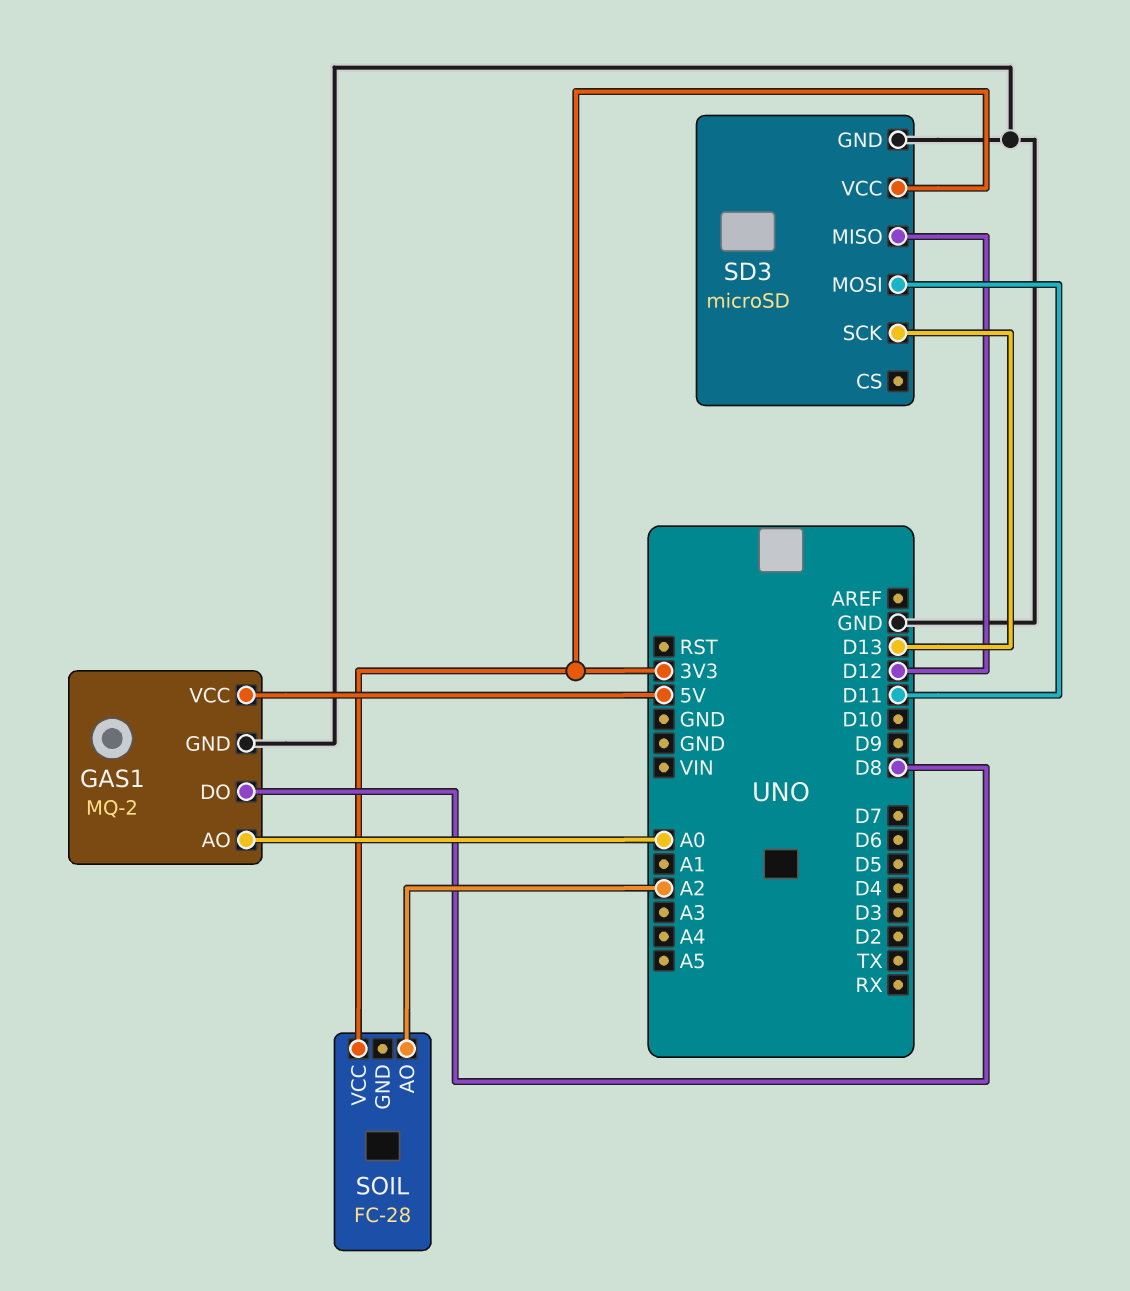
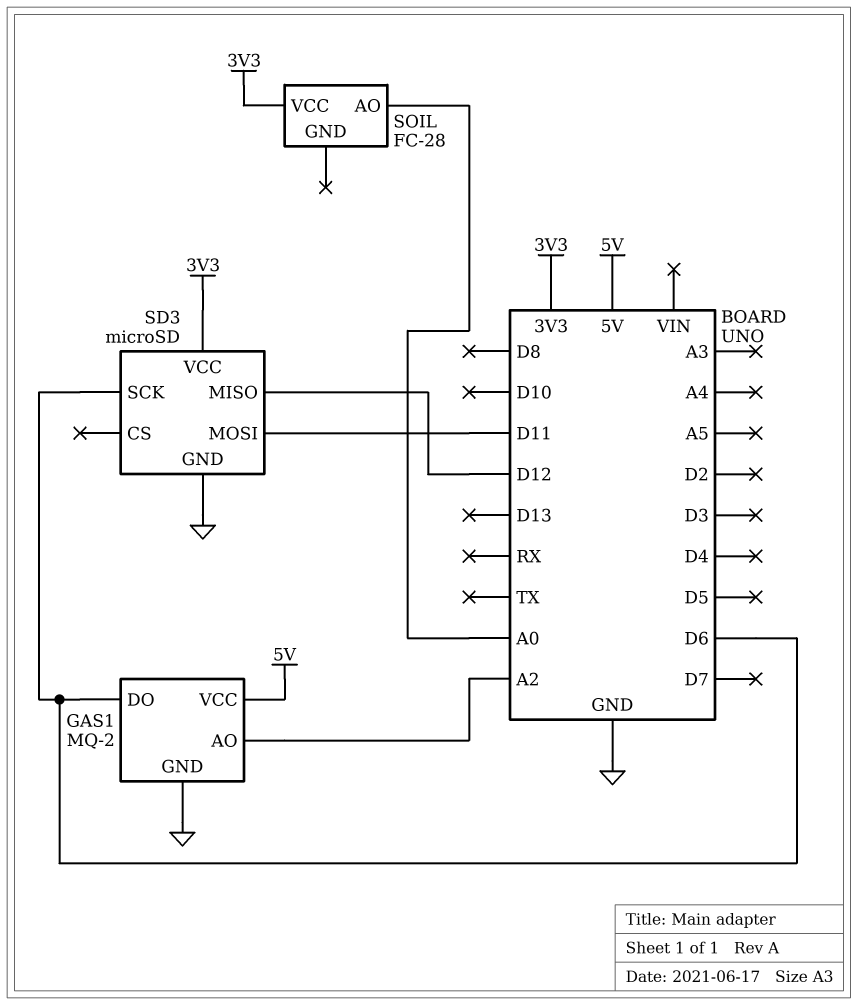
GAS1 pin AO: A0 -> A2
GAS1 pin DO: D8 -> D6
SD3 pin SCK: D13 -> D6
SOIL pin AO: A2 -> A0

